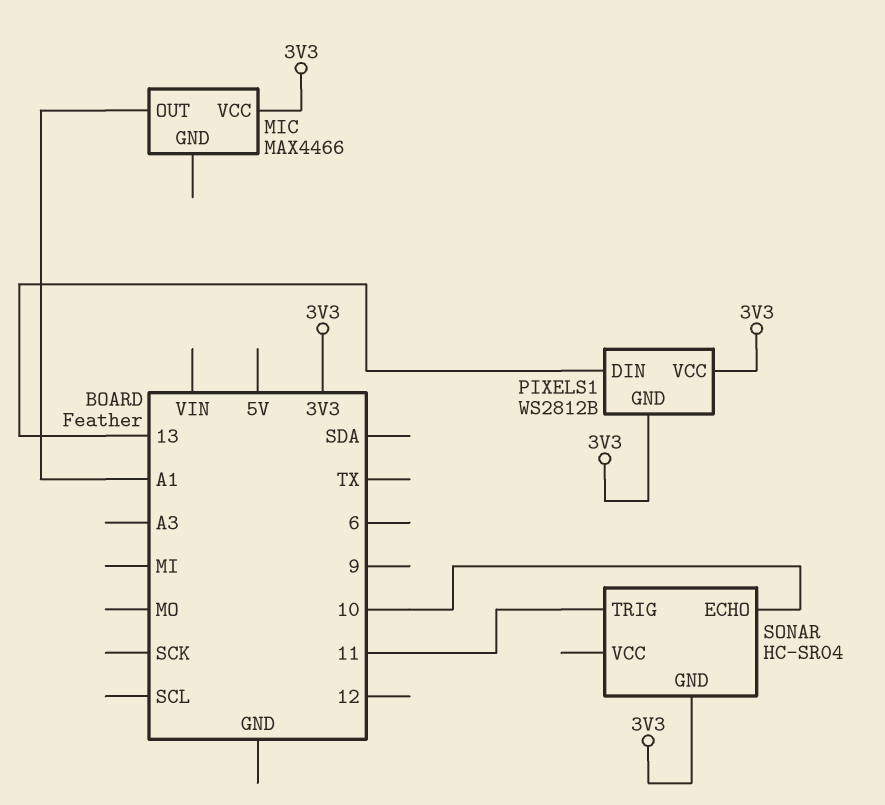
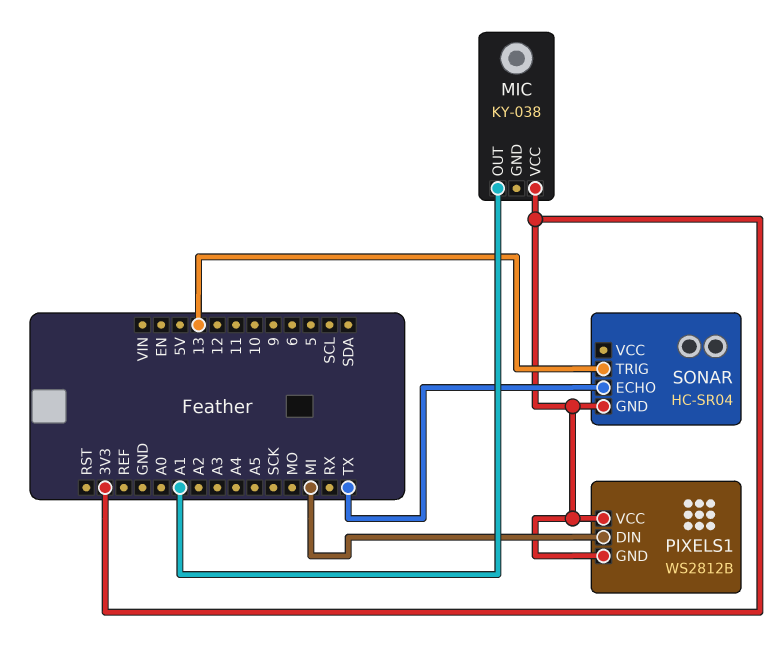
MIC: MAX4466 -> KY-038
PIXELS1 pin DIN: 13 -> MI
SONAR pin ECHO: 10 -> TX
SONAR pin TRIG: 11 -> 13

